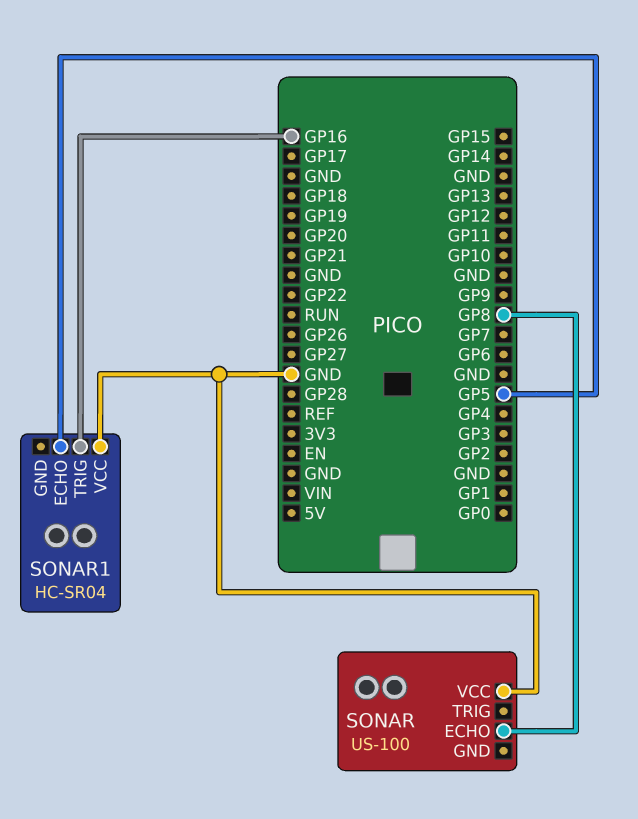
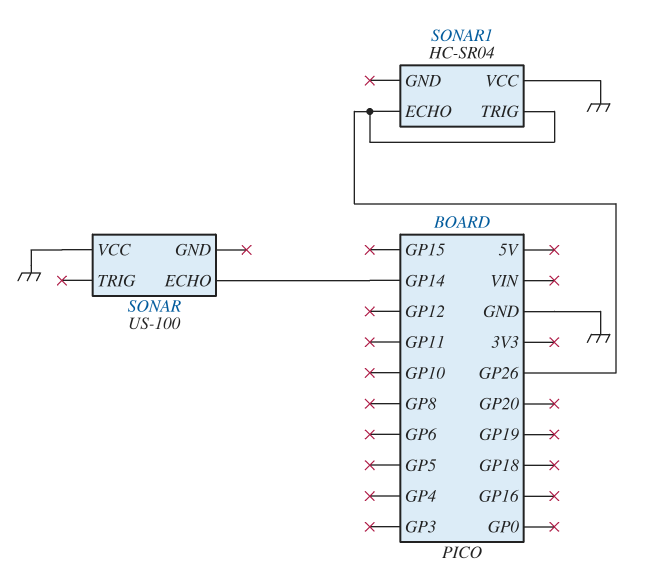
SONAR pin ECHO: GP8 -> GP14
SONAR1 pin ECHO: GP5 -> GP26
SONAR1 pin TRIG: GP16 -> GP26

